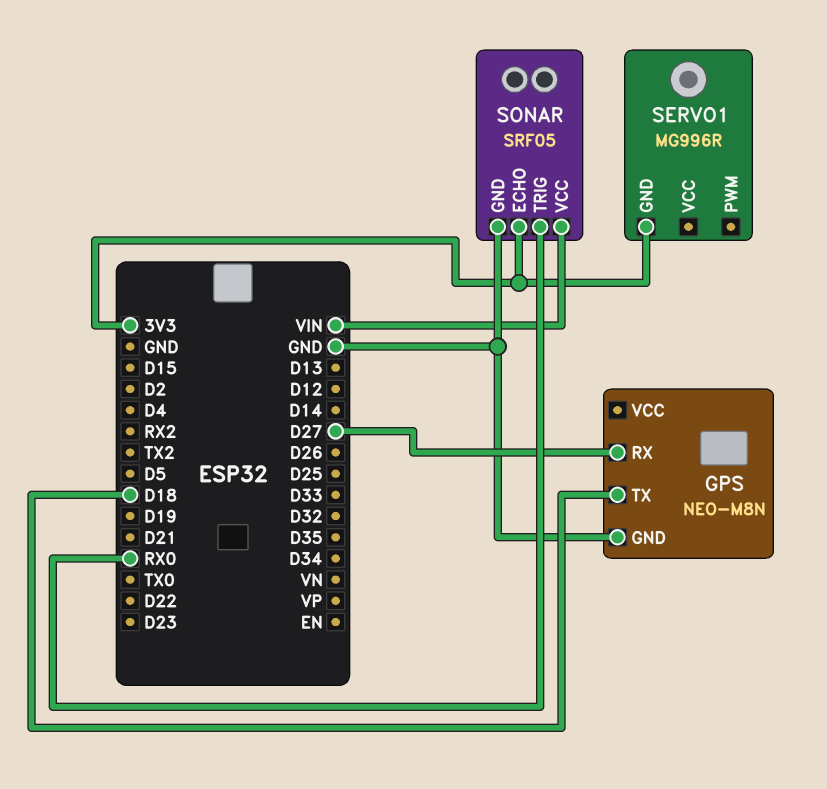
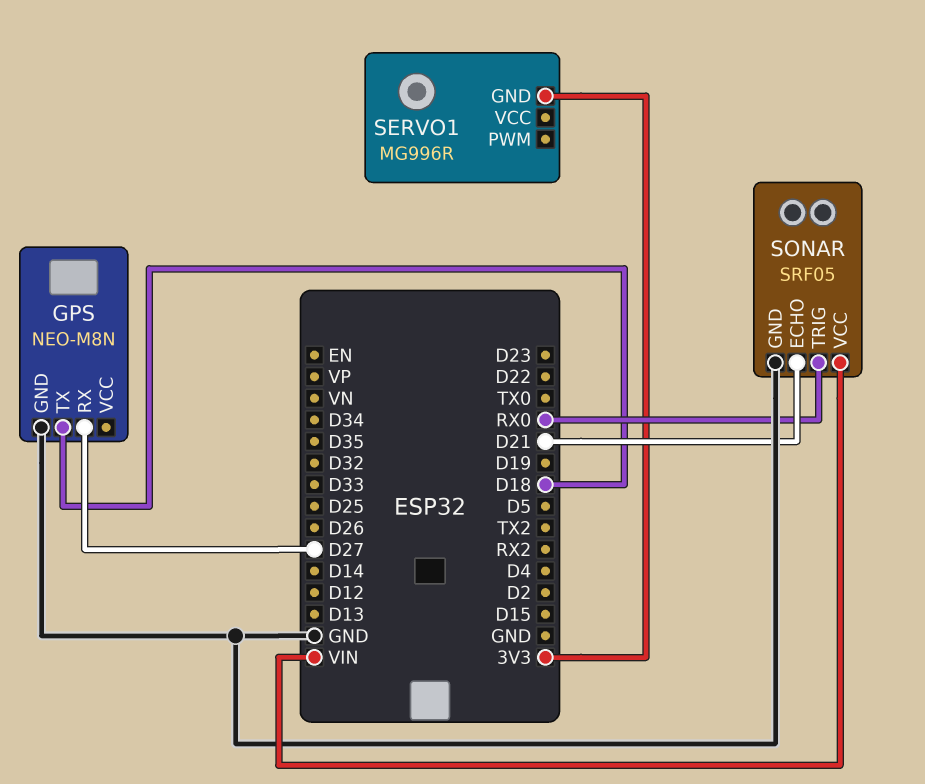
SONAR pin ECHO: 3V3 -> D21

